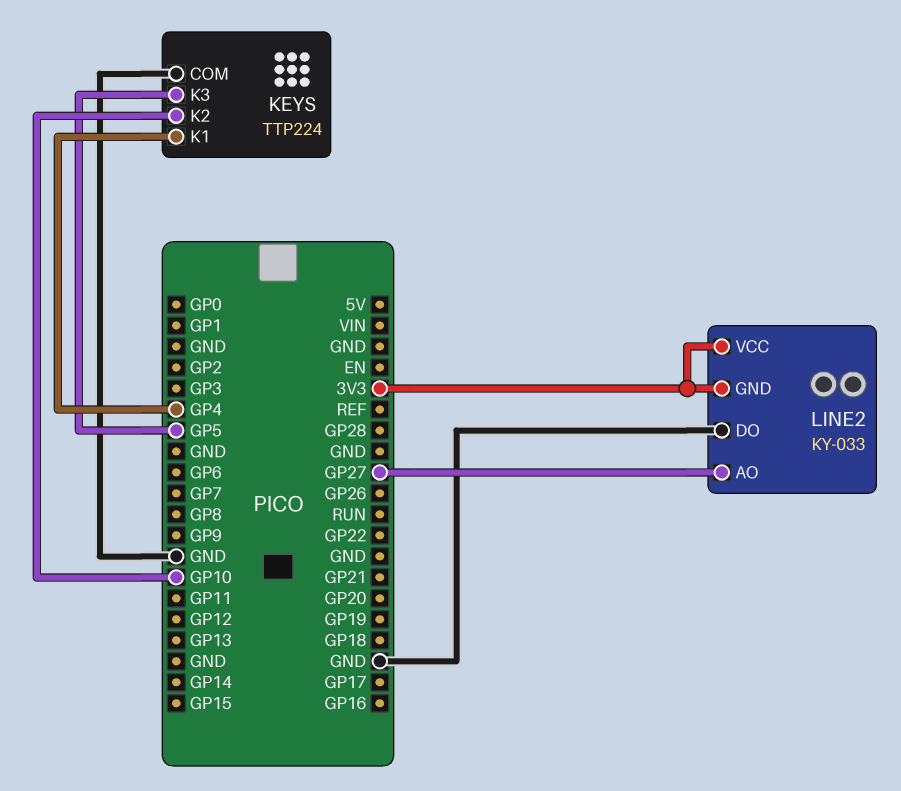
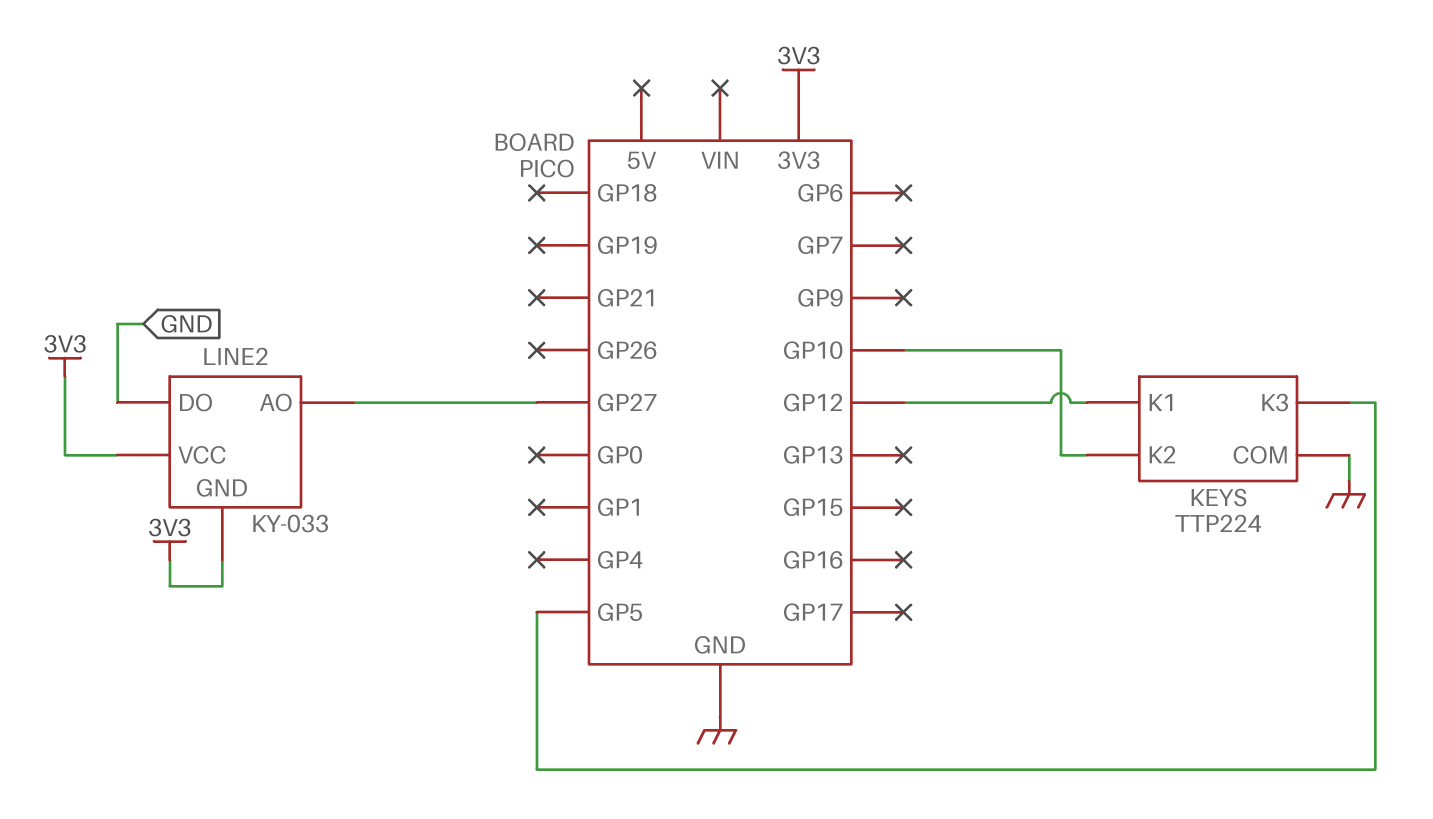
KEYS pin K1: GP4 -> GP12

